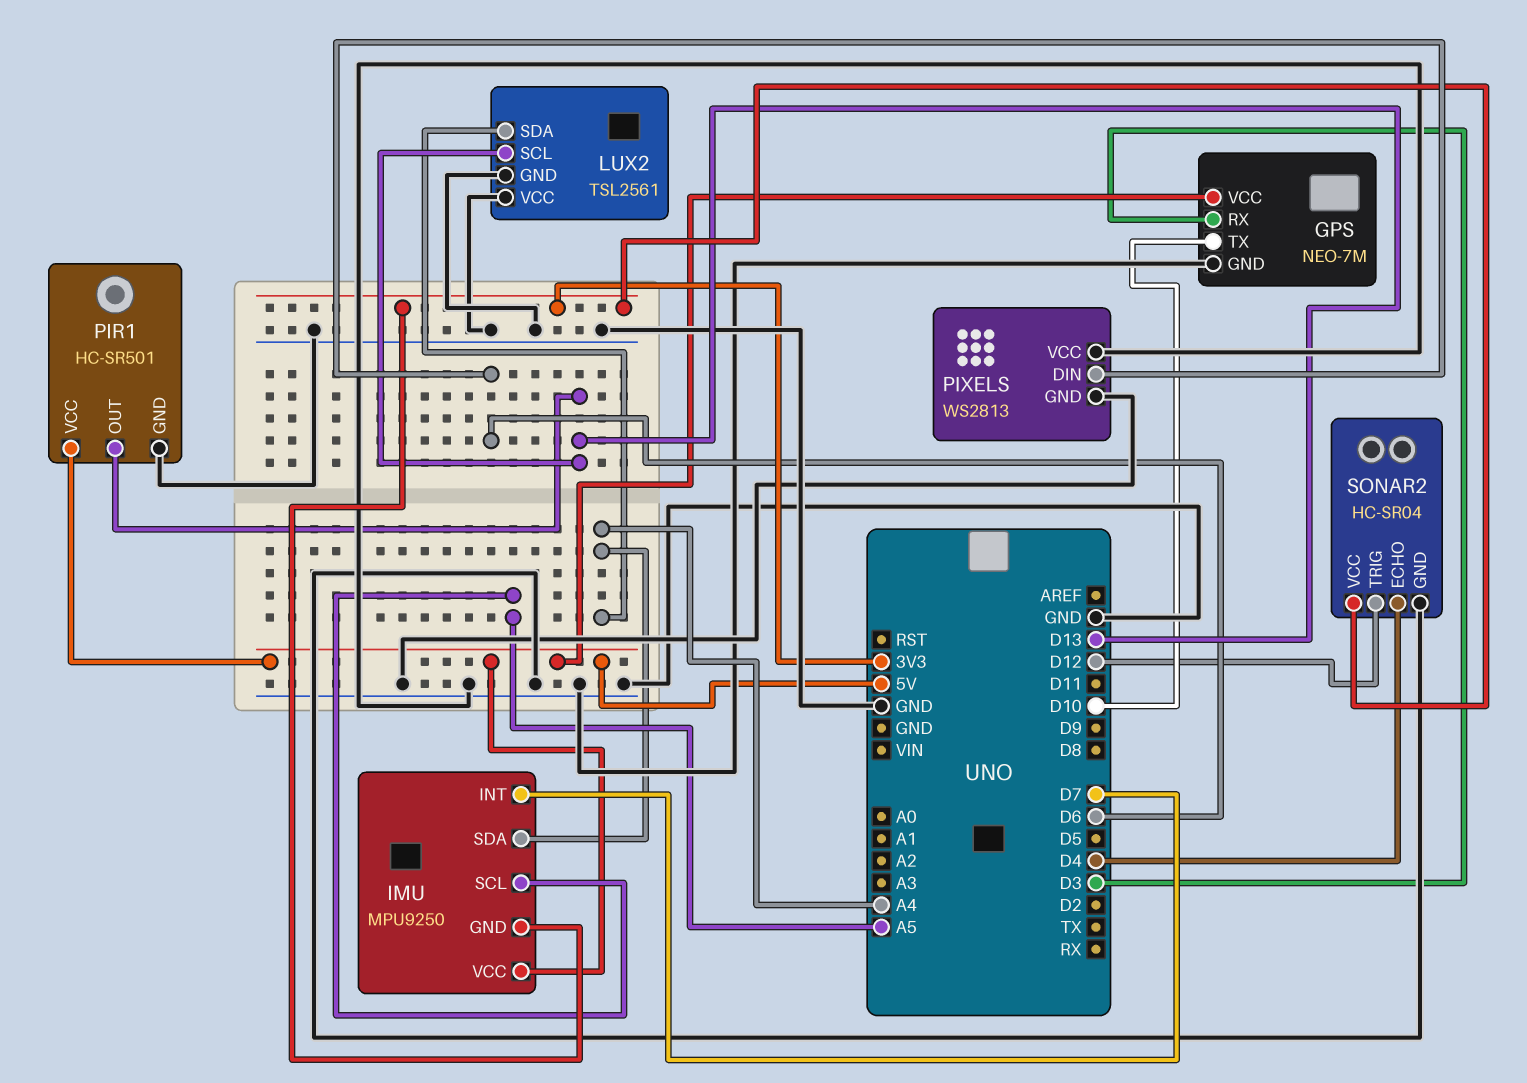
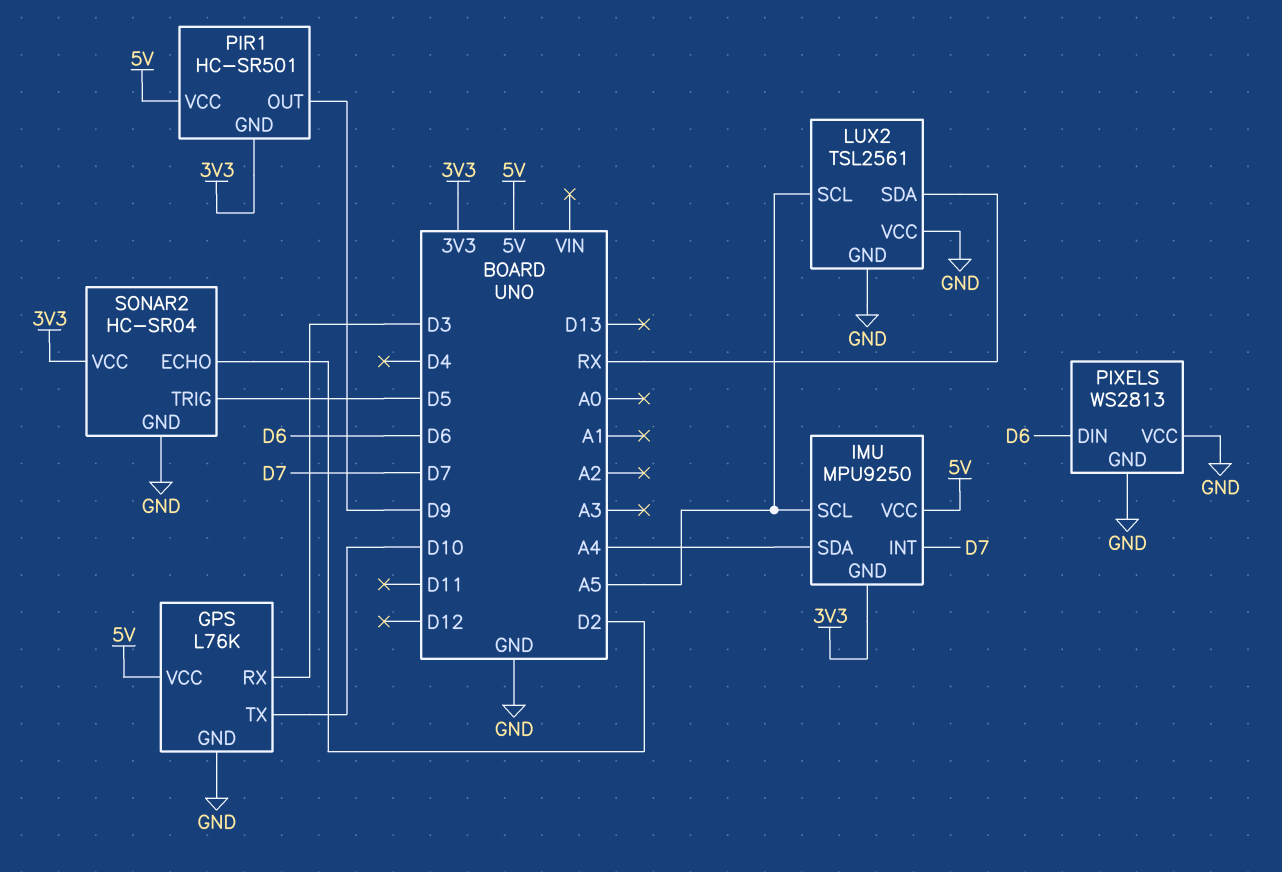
GPS: NEO-7M -> L76K
LUX2 pin SCL: D13 -> A5
LUX2 pin SDA: A4 -> RX
PIR1 pin GND: GND -> 3V3
PIR1 pin OUT: D13 -> D9
SONAR2 pin ECHO: D4 -> D2
SONAR2 pin TRIG: D12 -> D5

